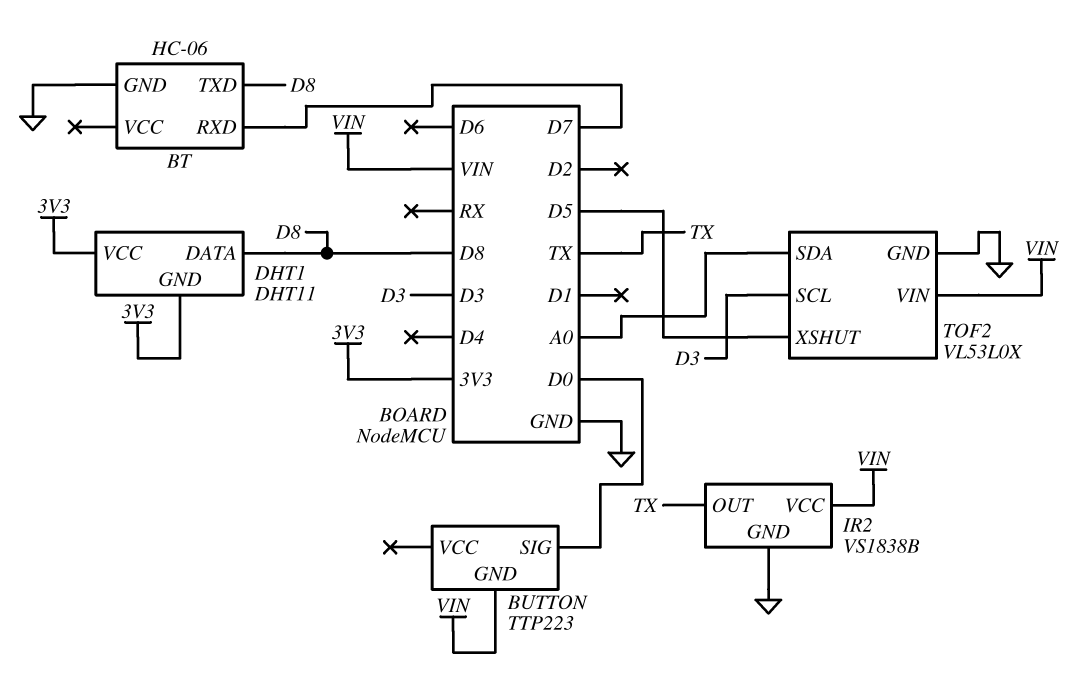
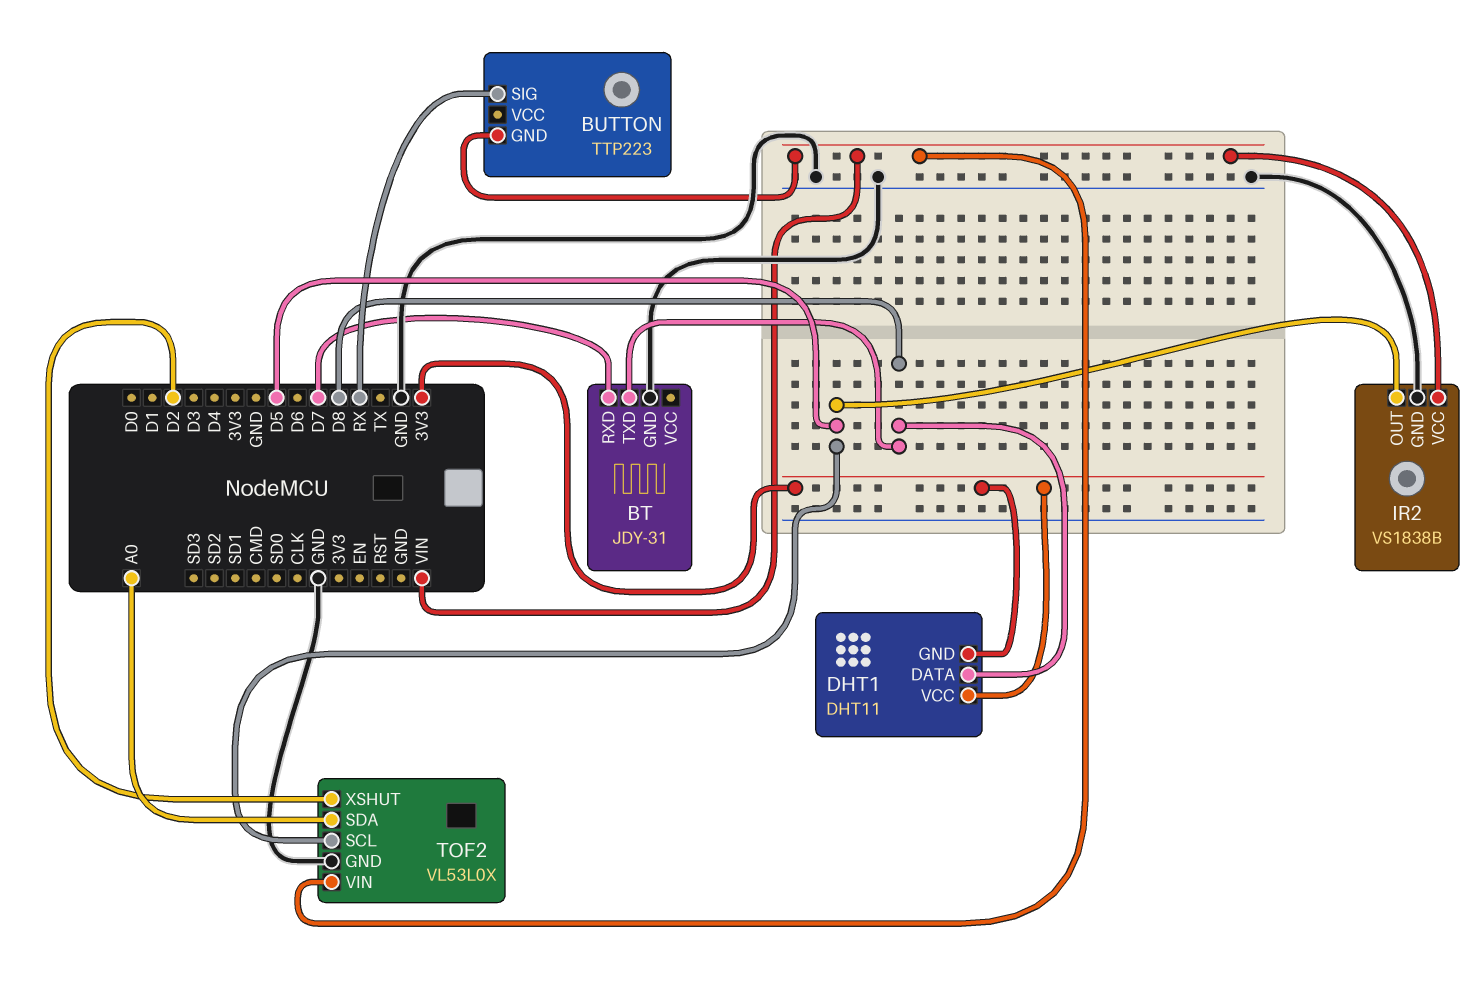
BT: HC-06 -> JDY-31
BUTTON pin SIG: D0 -> RX
IR2 pin OUT: TX -> D5
TOF2 pin SCL: D3 -> D5
TOF2 pin XSHUT: D5 -> D2

